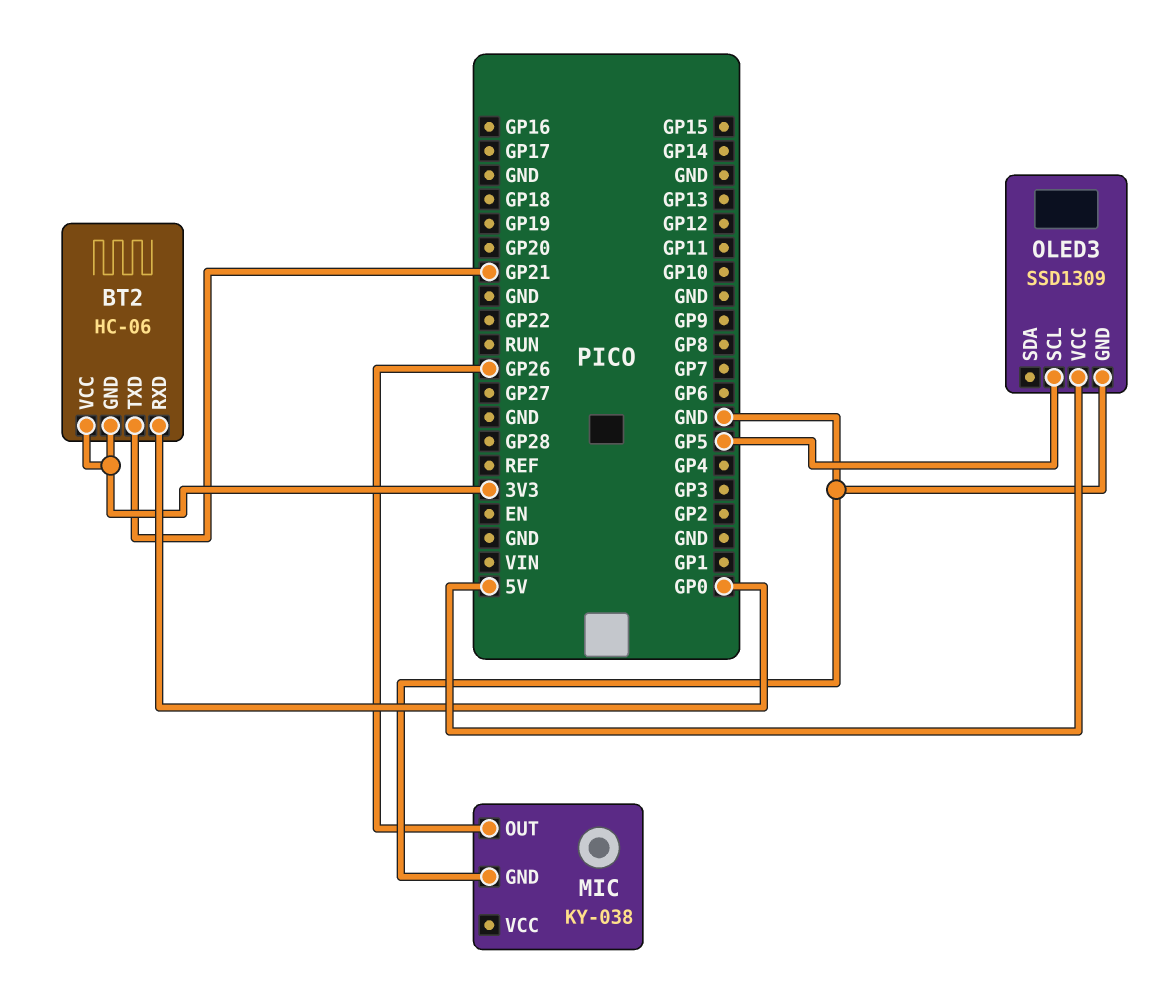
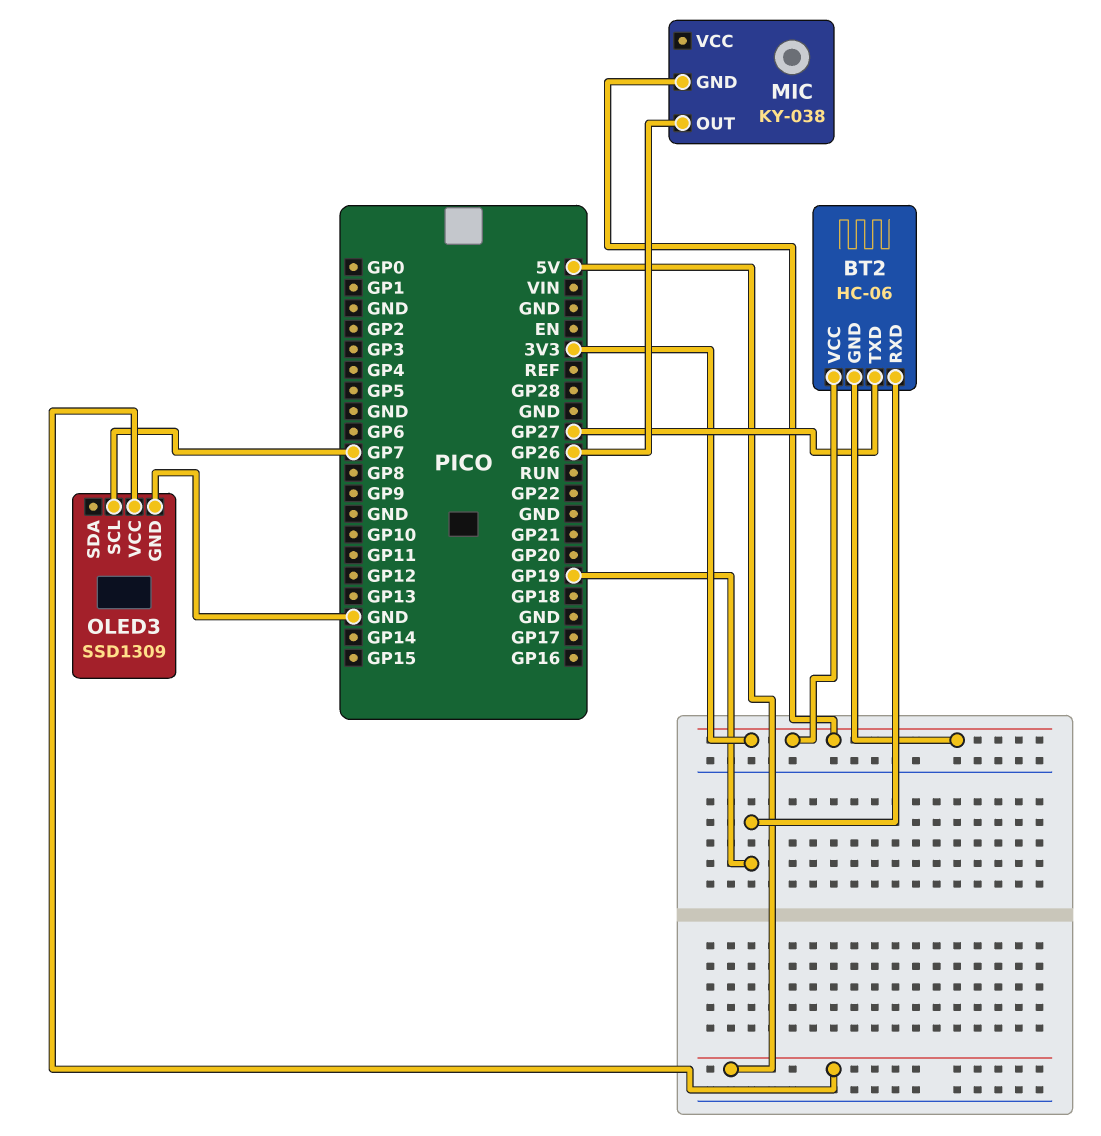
BT2 pin RXD: GP0 -> GP19
BT2 pin TXD: GP21 -> GP27
MIC pin GND: GND -> 3V3
OLED3 pin SCL: GP5 -> GP7

